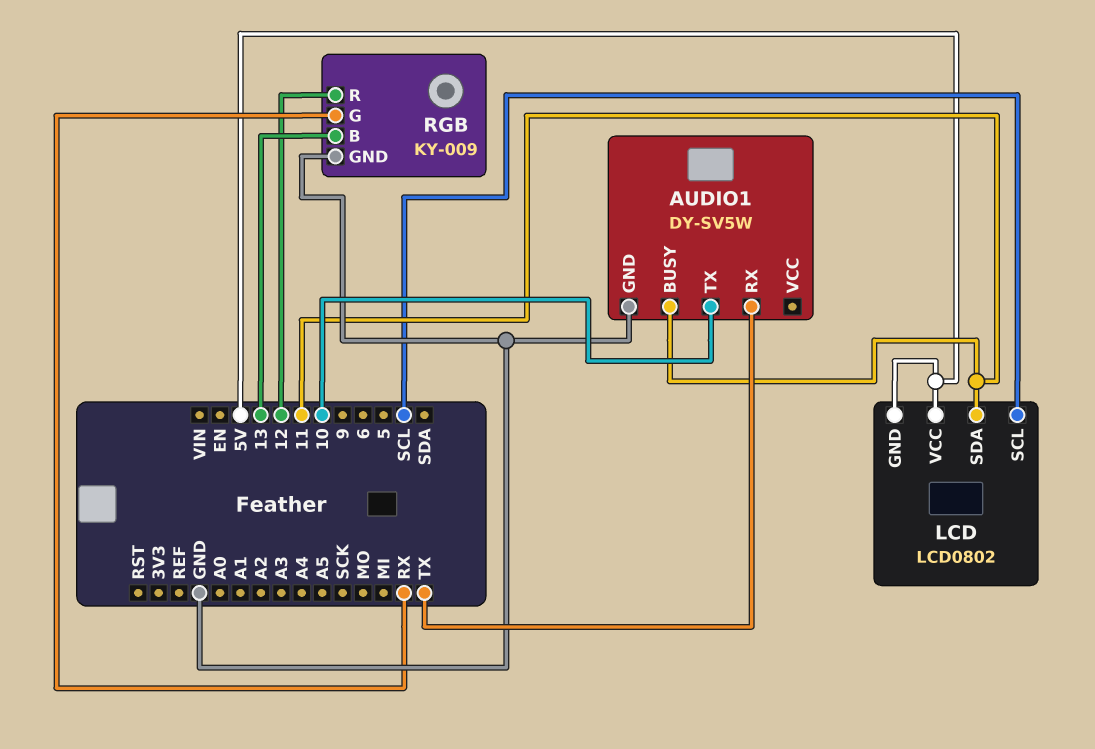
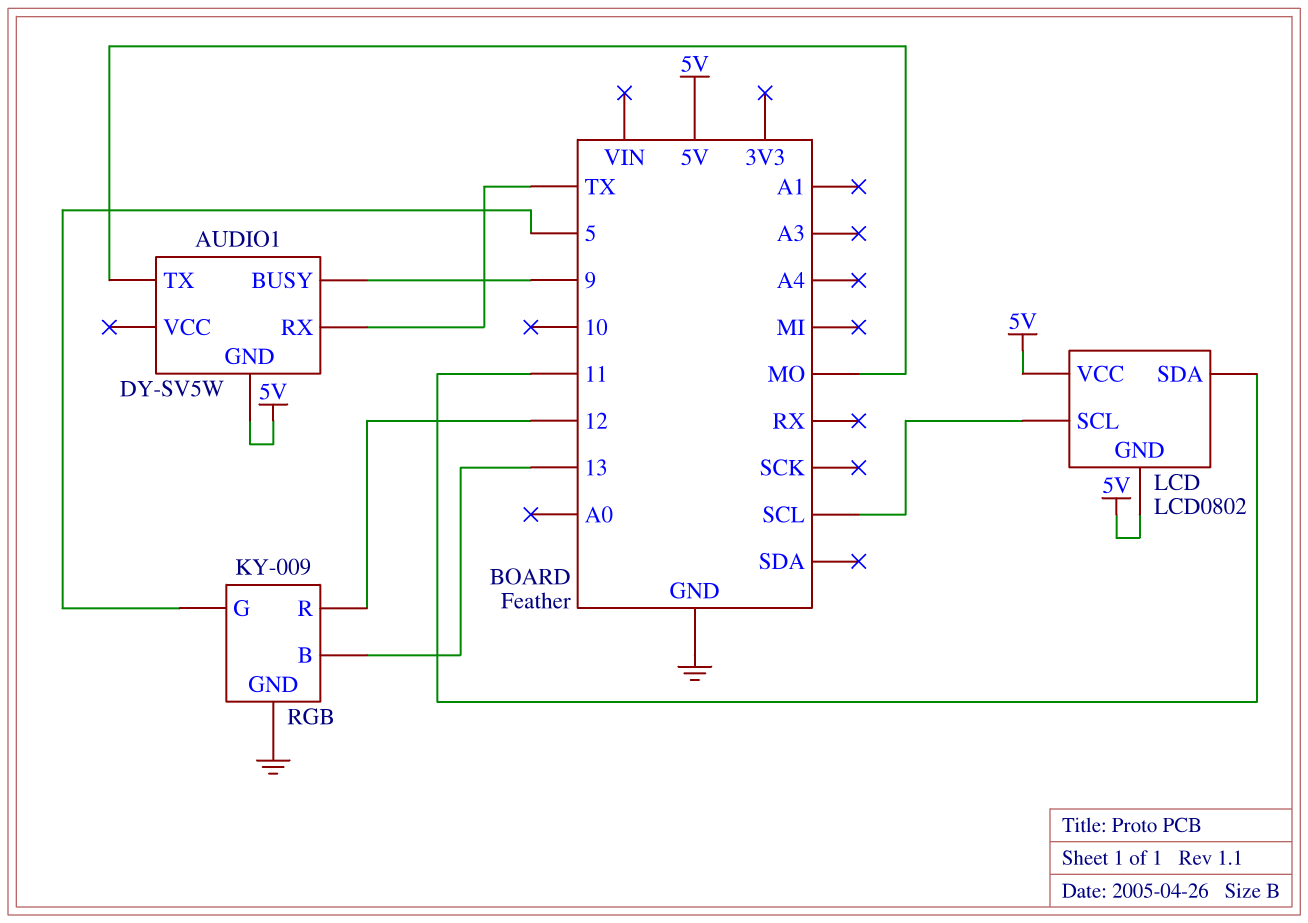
AUDIO1 pin BUSY: 11 -> 9
AUDIO1 pin GND: GND -> 5V
AUDIO1 pin TX: 10 -> MO
RGB pin G: RX -> 5

